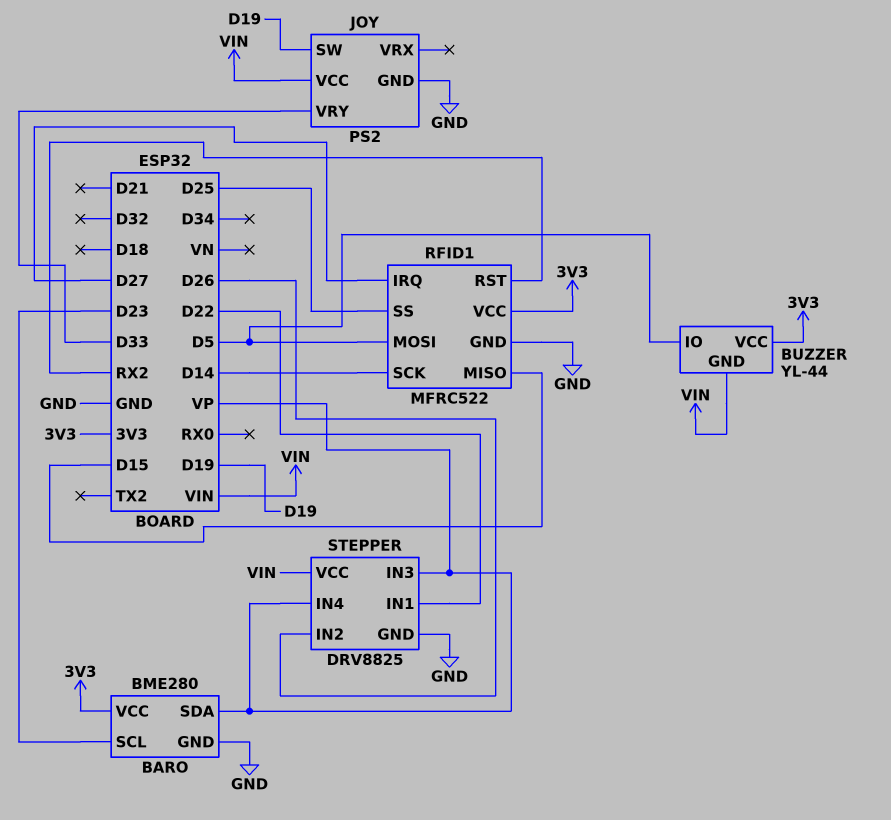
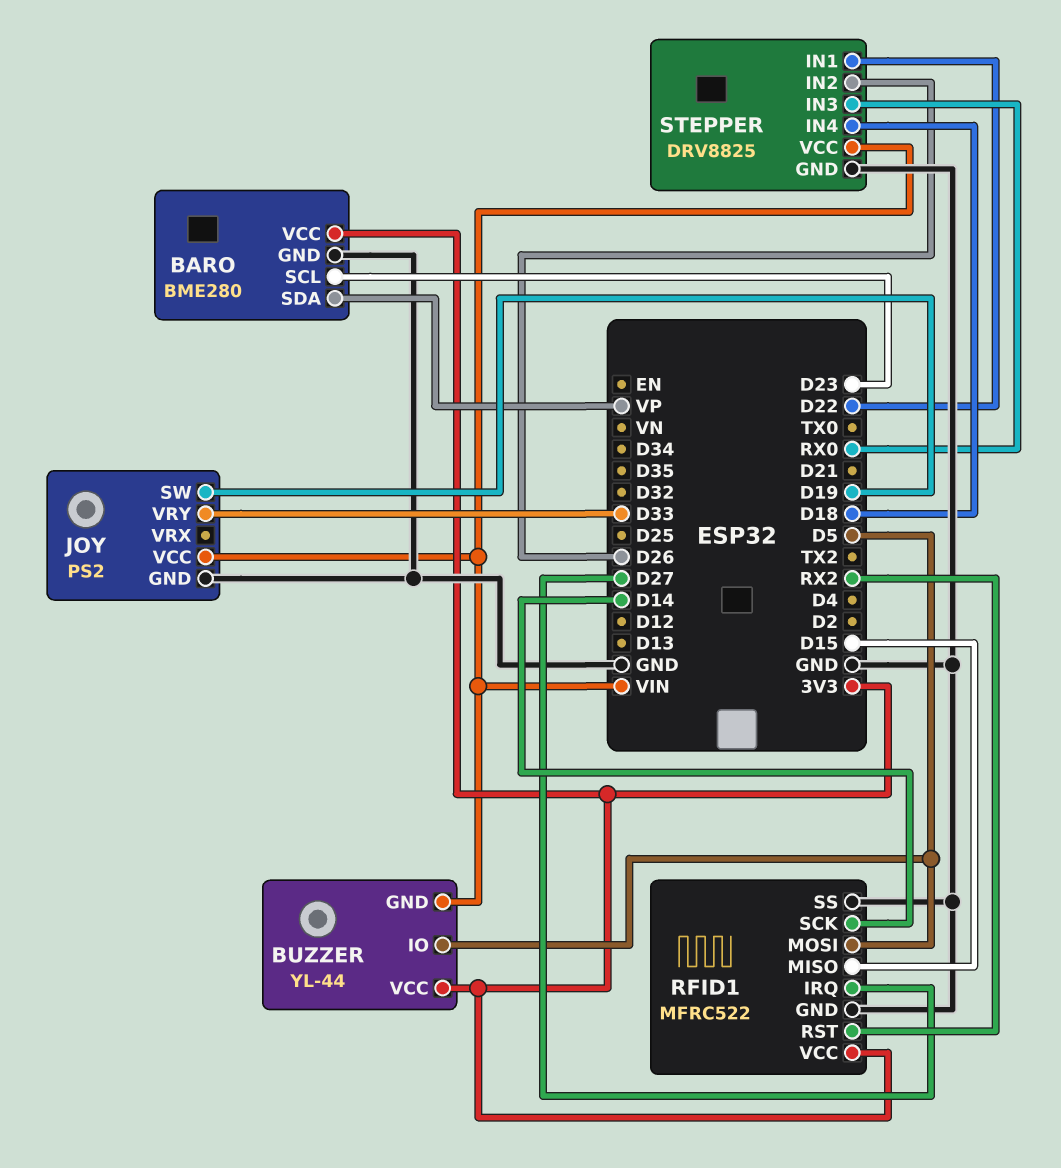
RFID1 pin SS: D25 -> GND
STEPPER pin IN3: VP -> RX0
STEPPER pin IN4: VP -> D18

